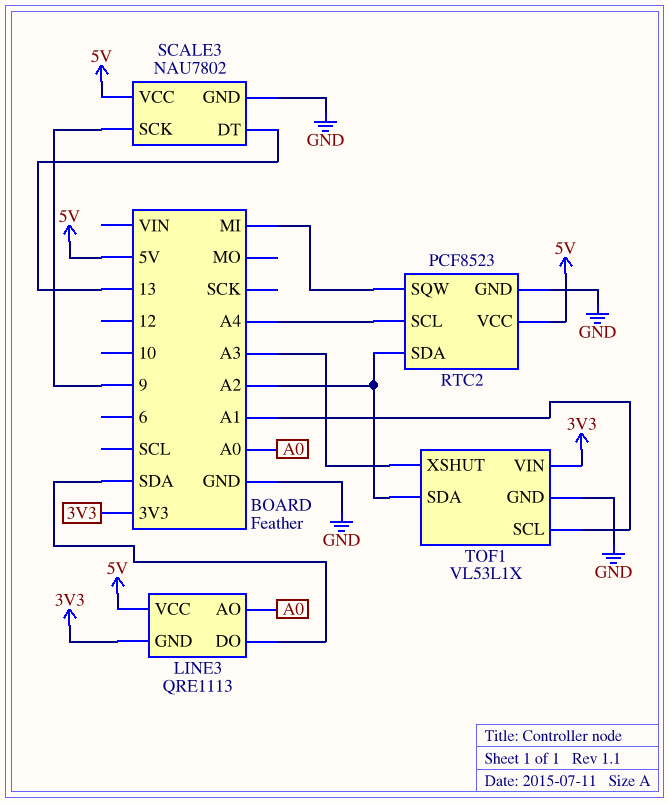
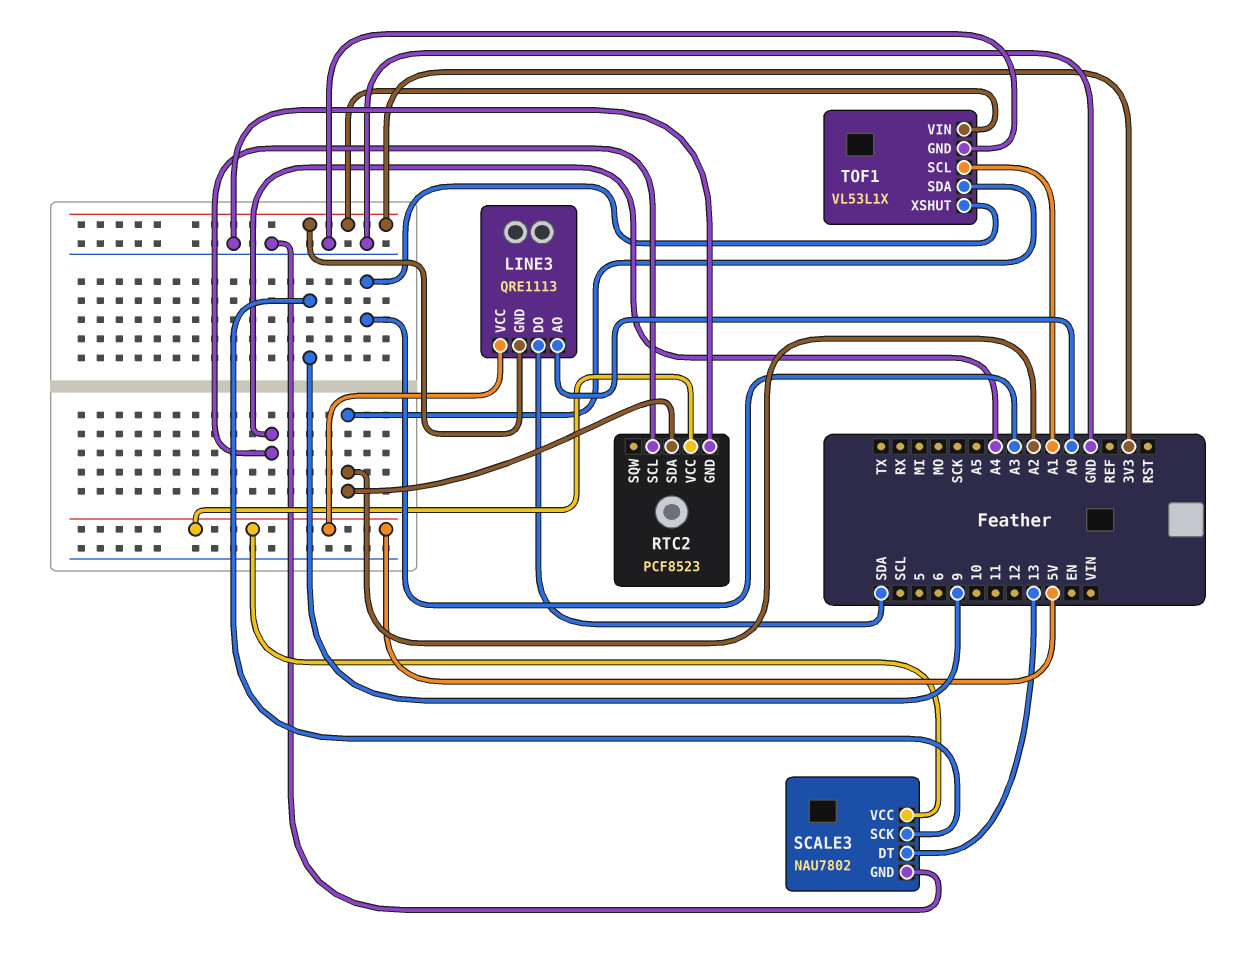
RTC2 pin SQW: MI -> none

